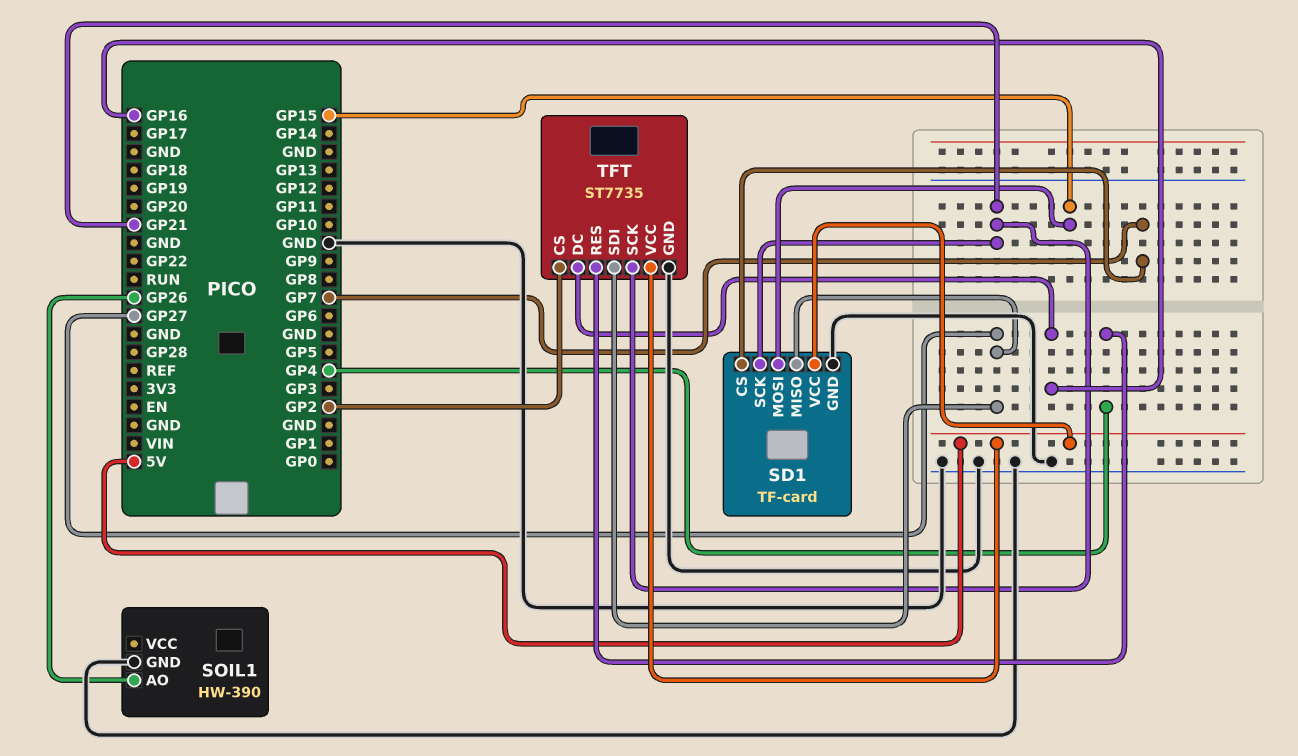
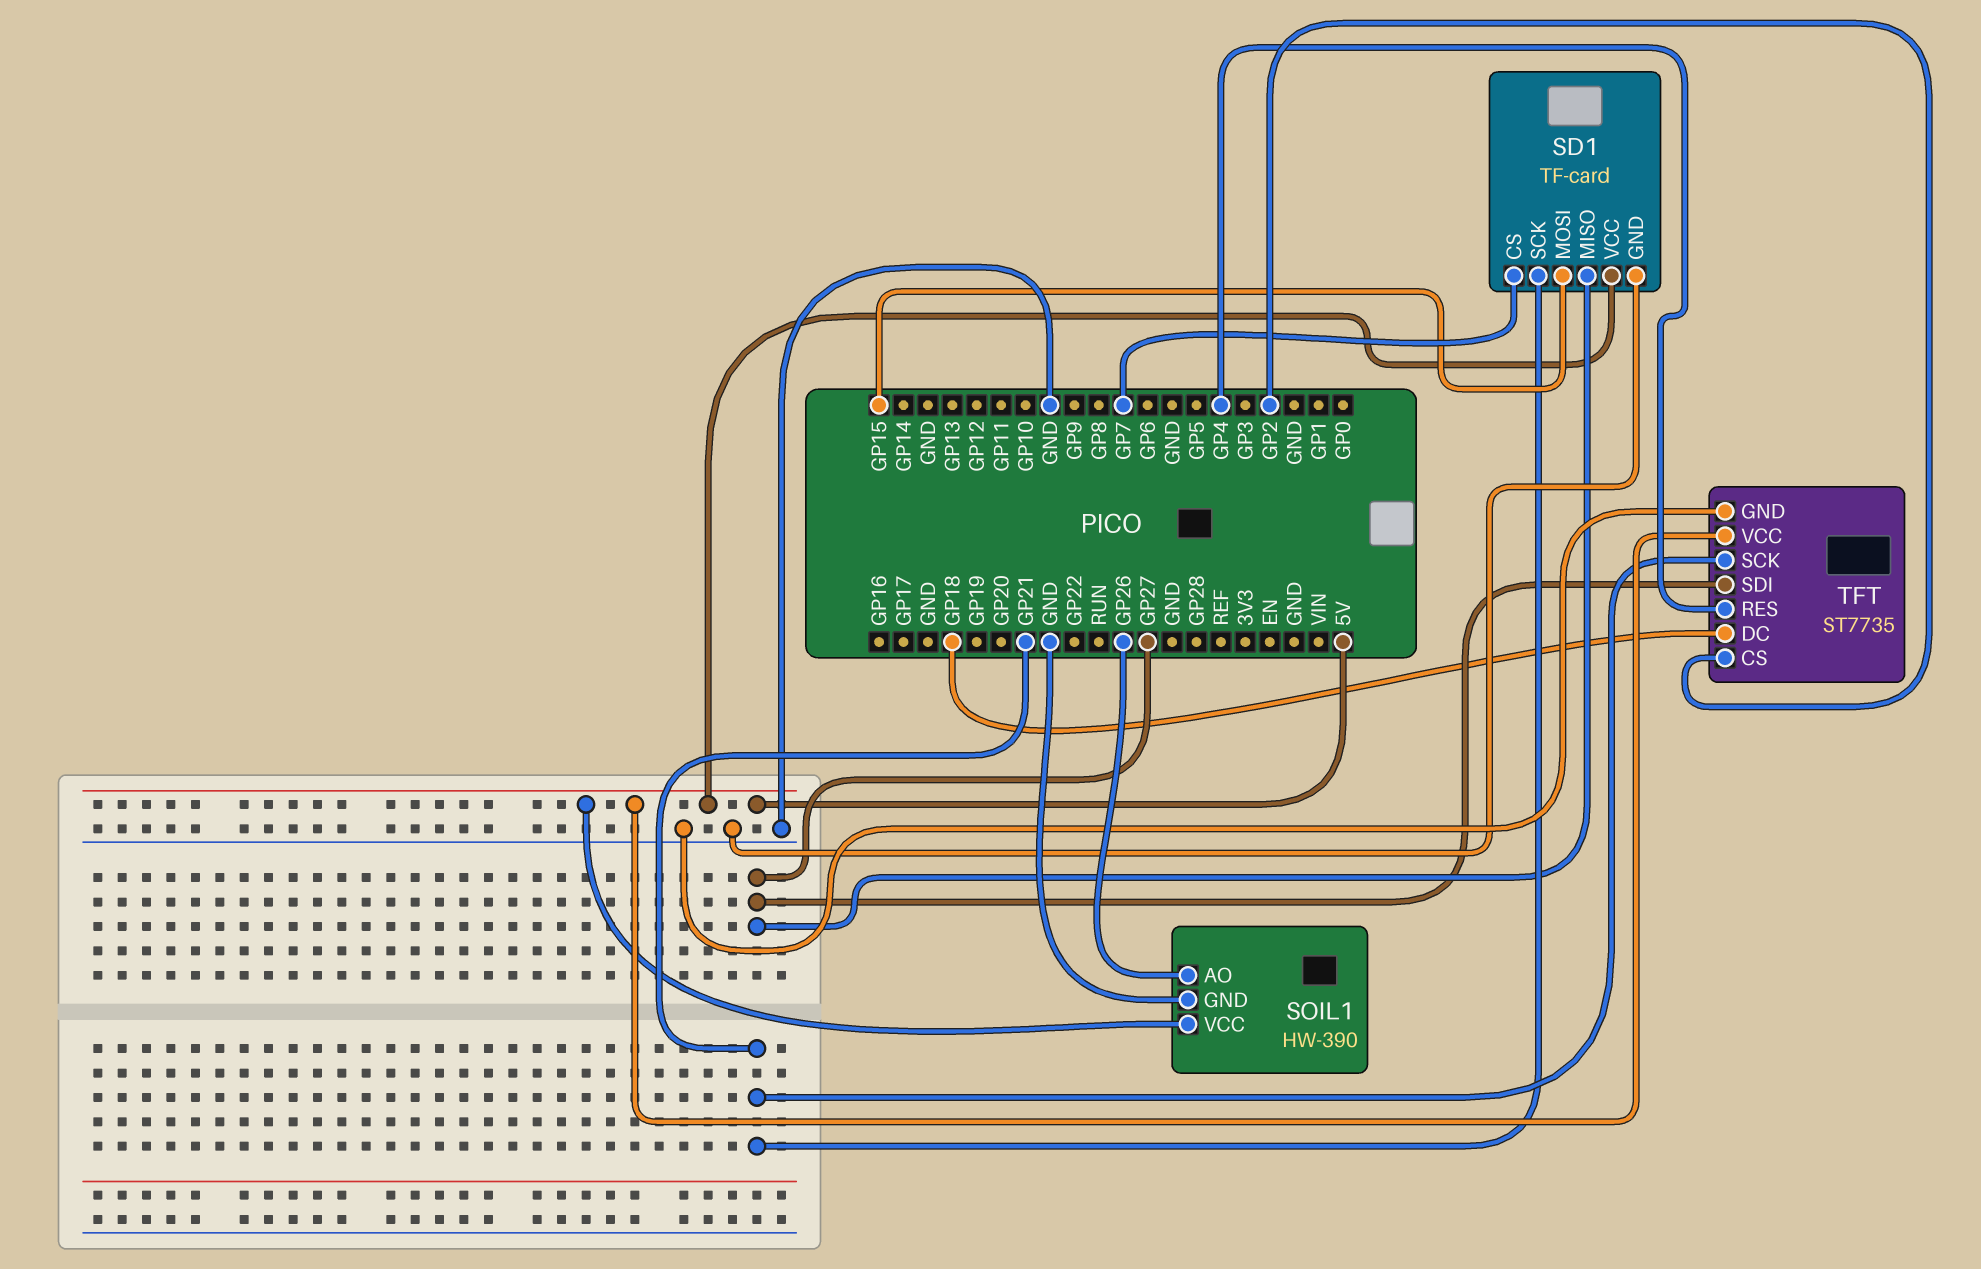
SOIL1 pin VCC: none -> 5V
TFT pin DC: GP16 -> GP18

